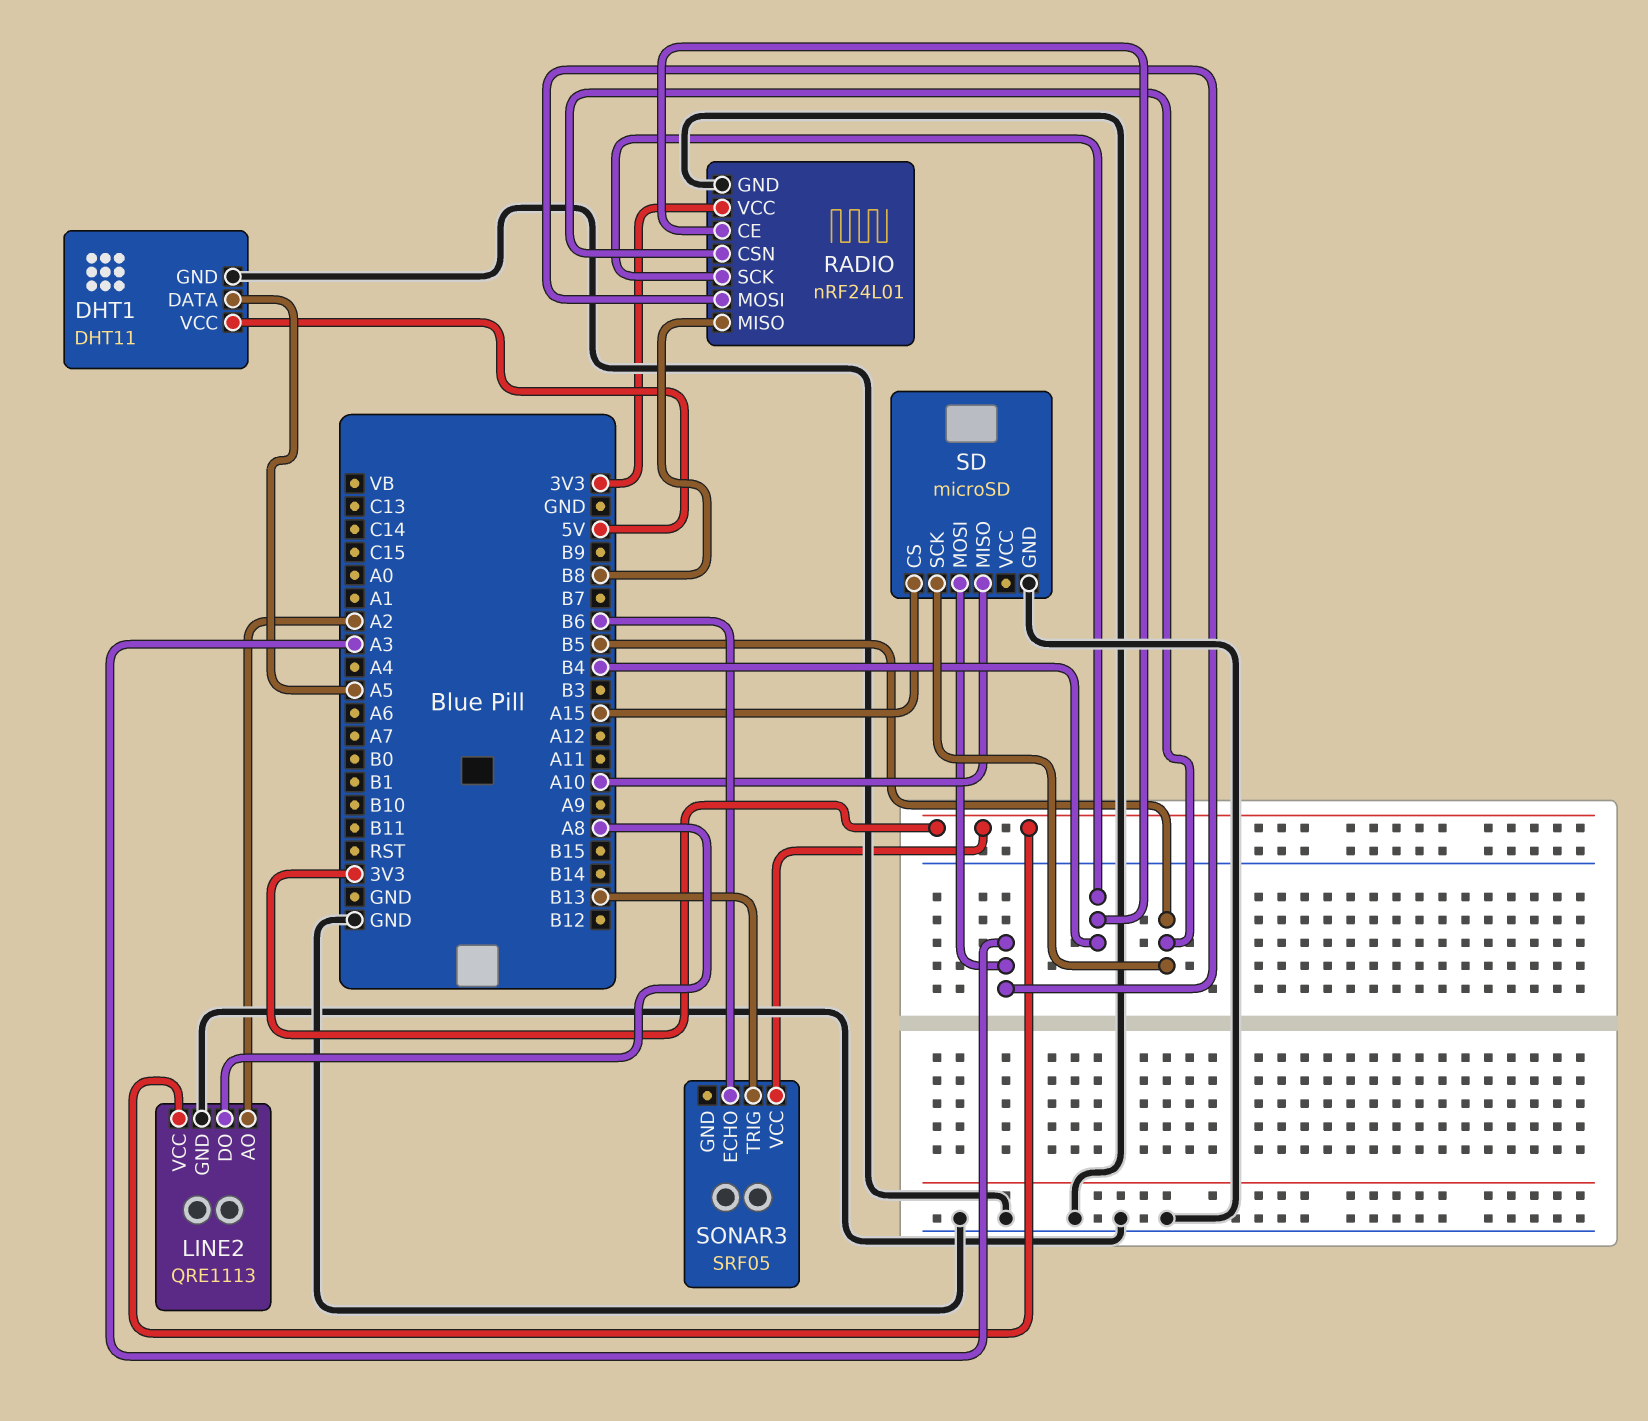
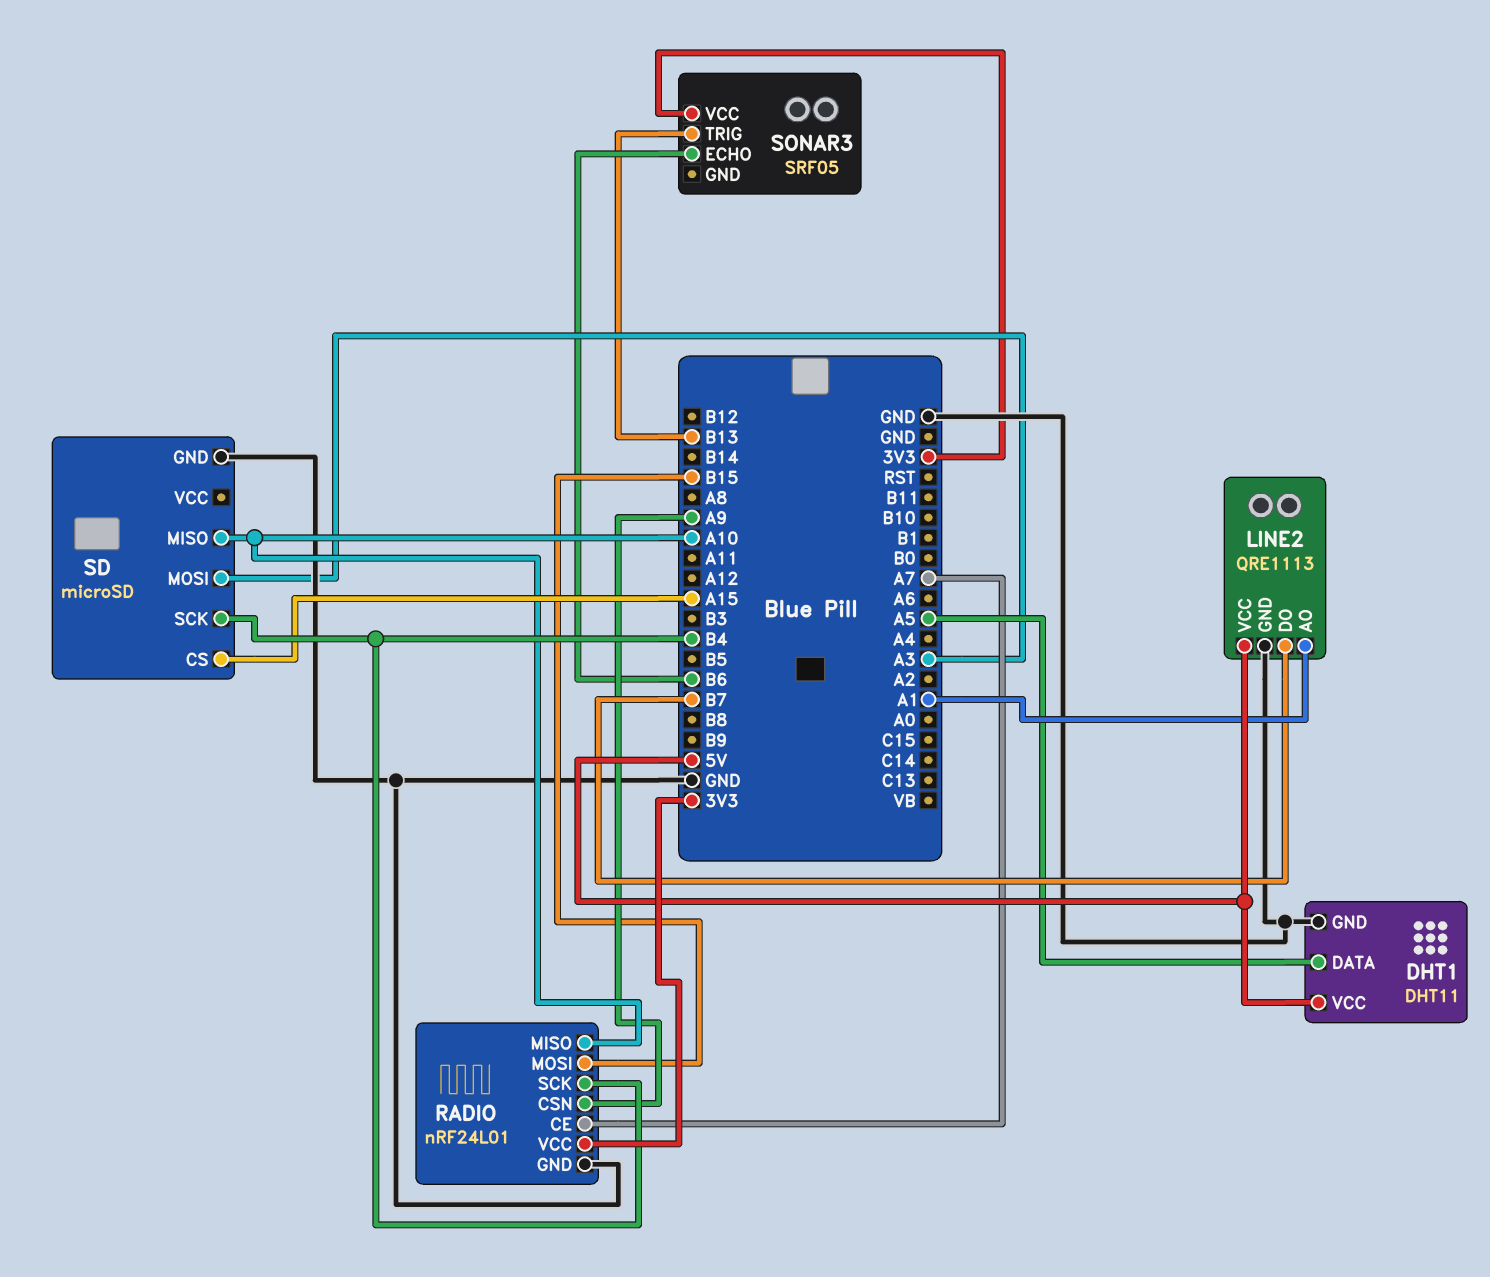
LINE2 pin AO: A2 -> A1
LINE2 pin DO: A8 -> B7
LINE2 pin VCC: 3V3 -> 5V
RADIO pin CE: B4 -> A7
RADIO pin CSN: B5 -> A9
RADIO pin MISO: B8 -> A10
RADIO pin MOSI: A3 -> B15
SD pin SCK: B5 -> B4

